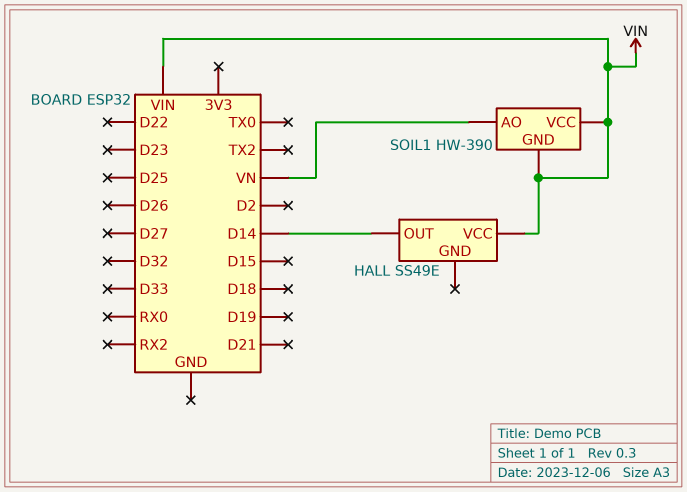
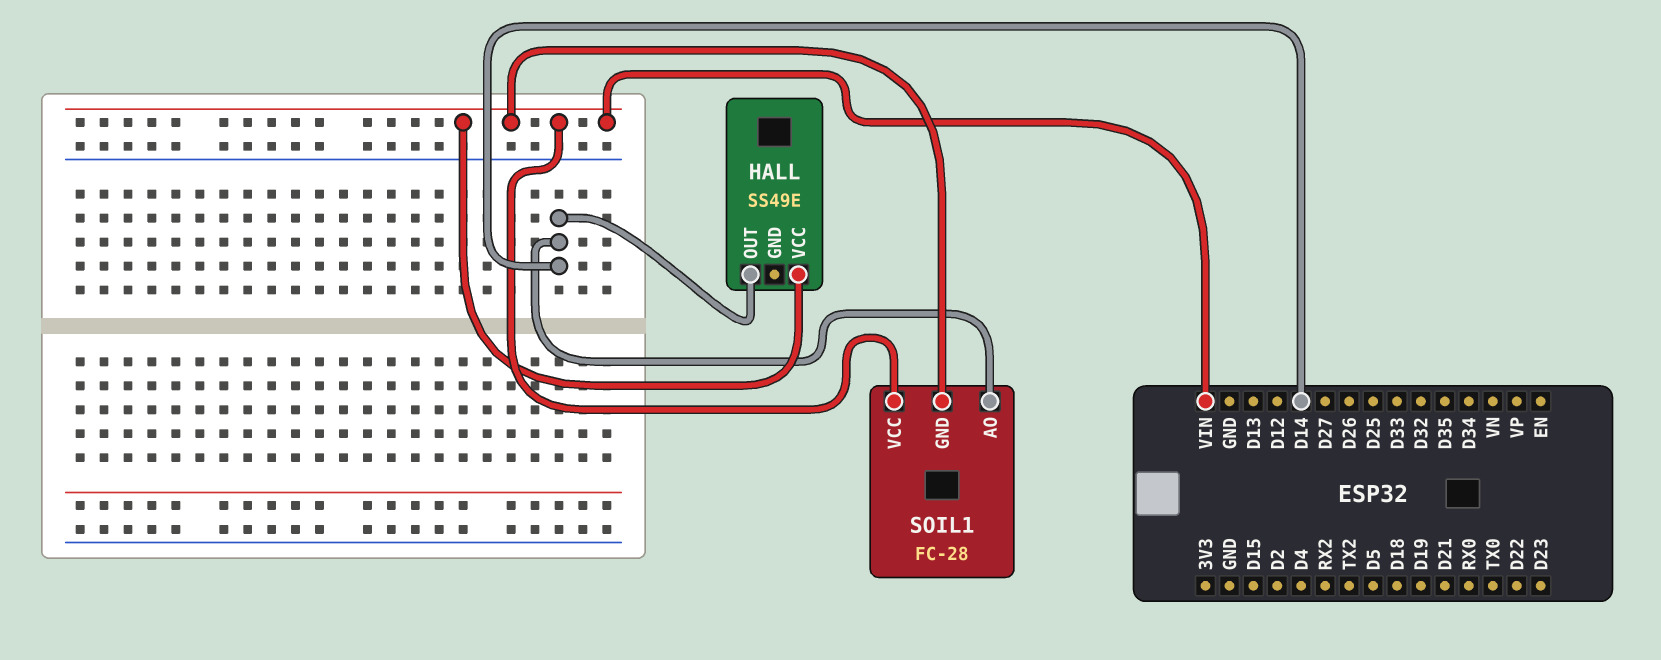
SOIL1: HW-390 -> FC-28
SOIL1 pin AO: VN -> D14

